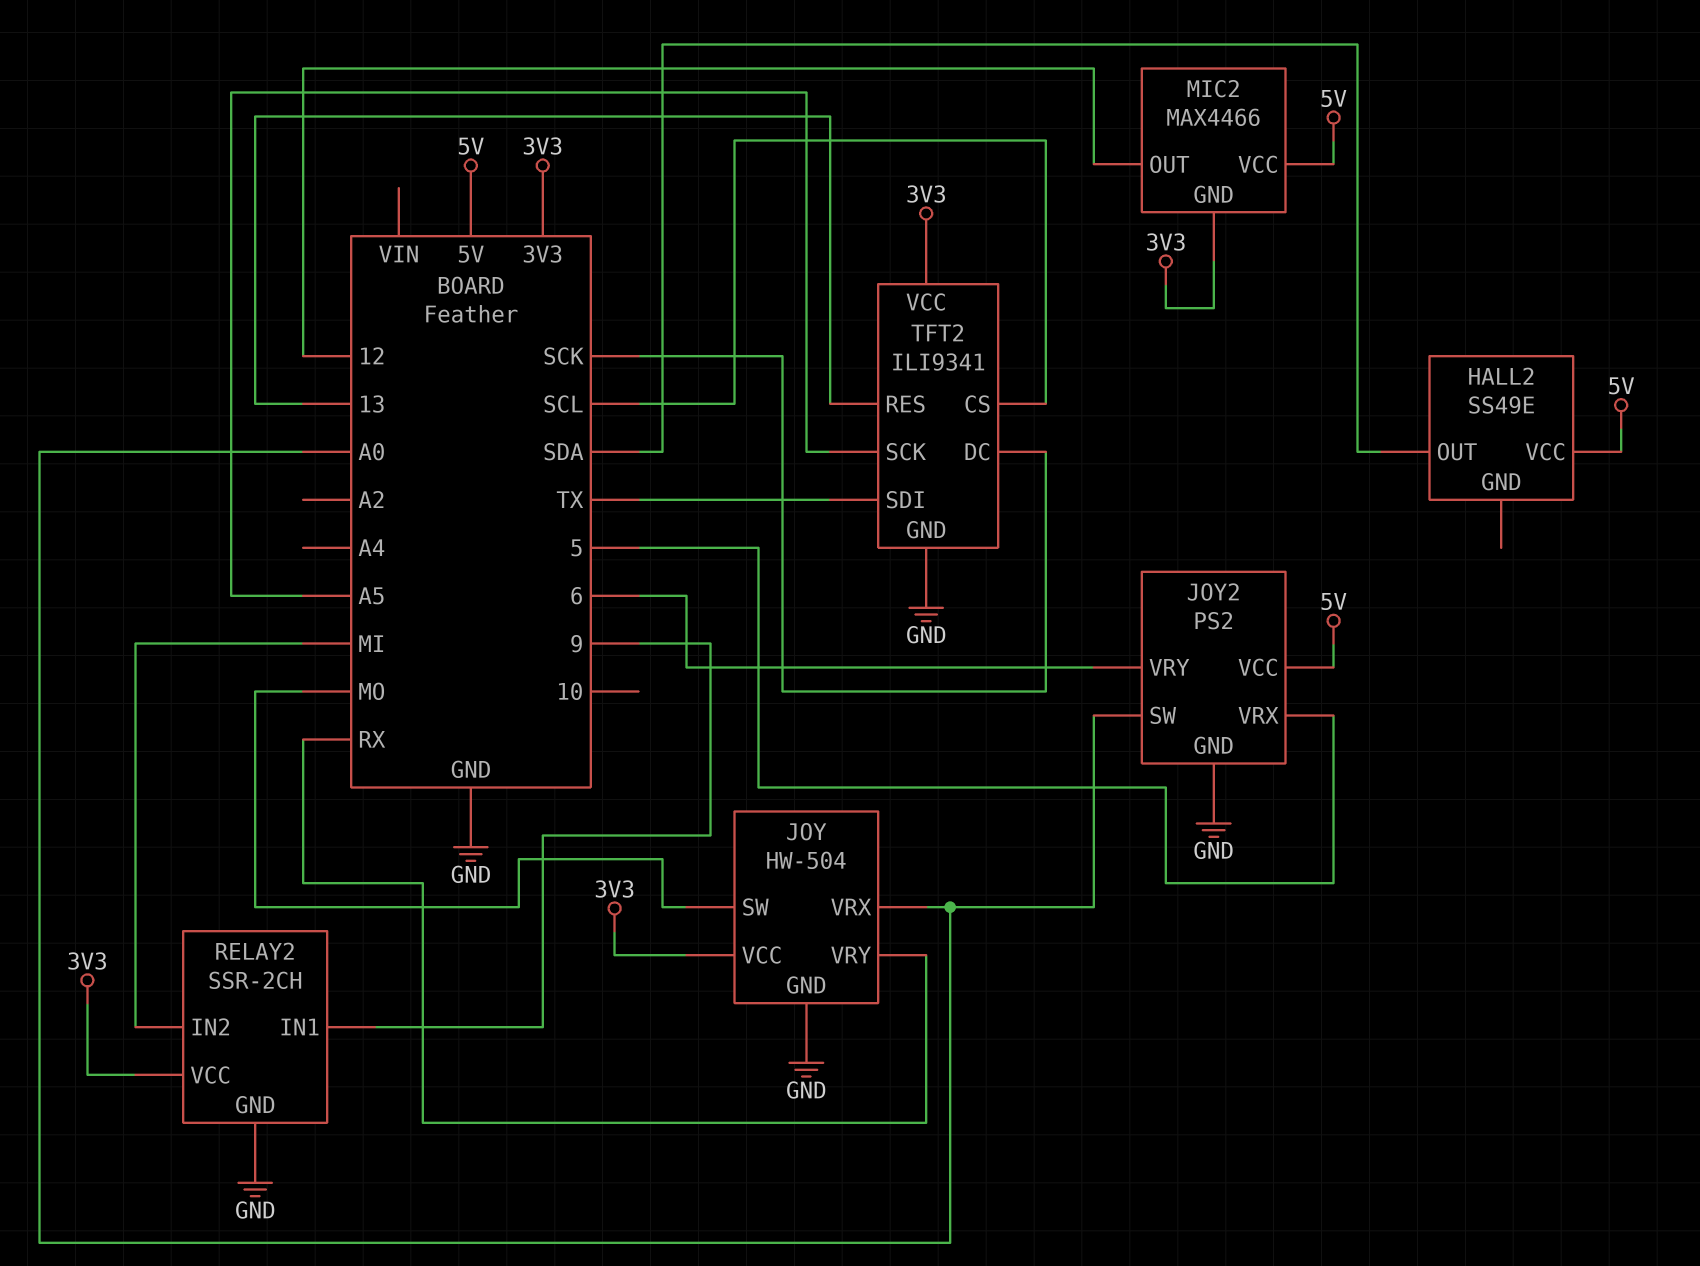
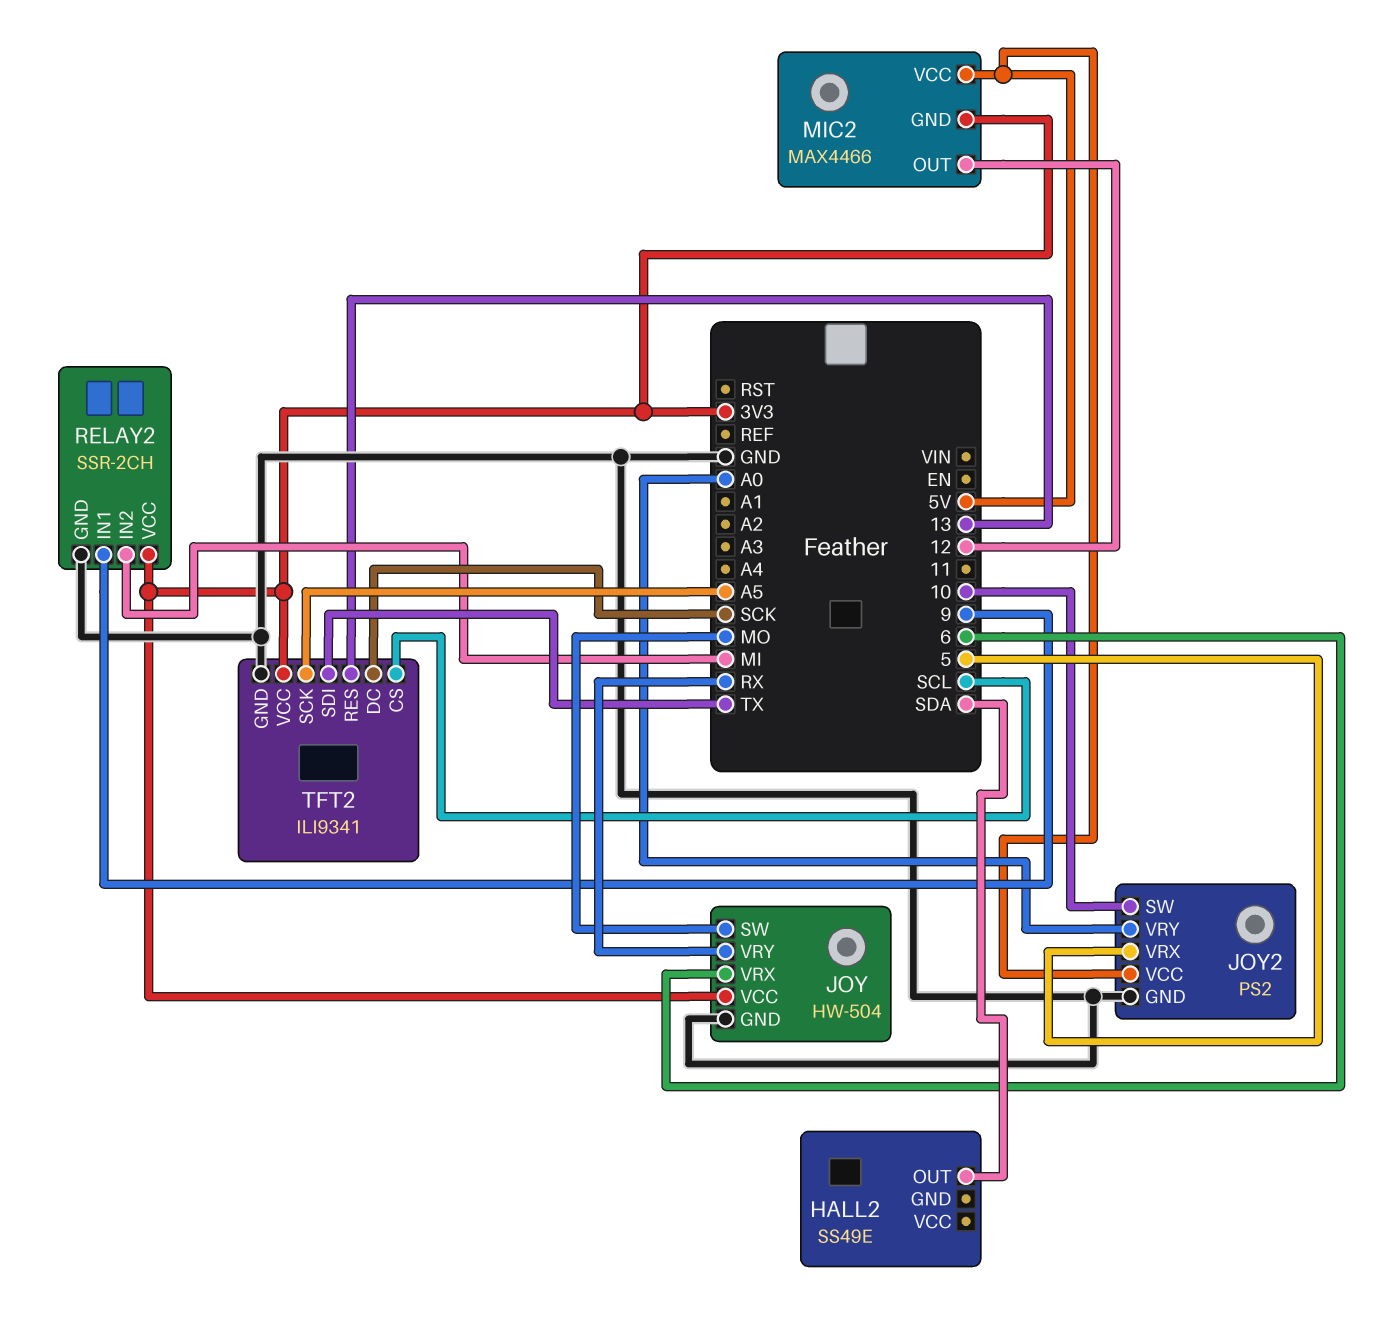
HALL2 pin VCC: 5V -> none
JOY pin VRX: A0 -> 6
JOY2 pin SW: A0 -> 10
JOY2 pin VRY: 6 -> A0

